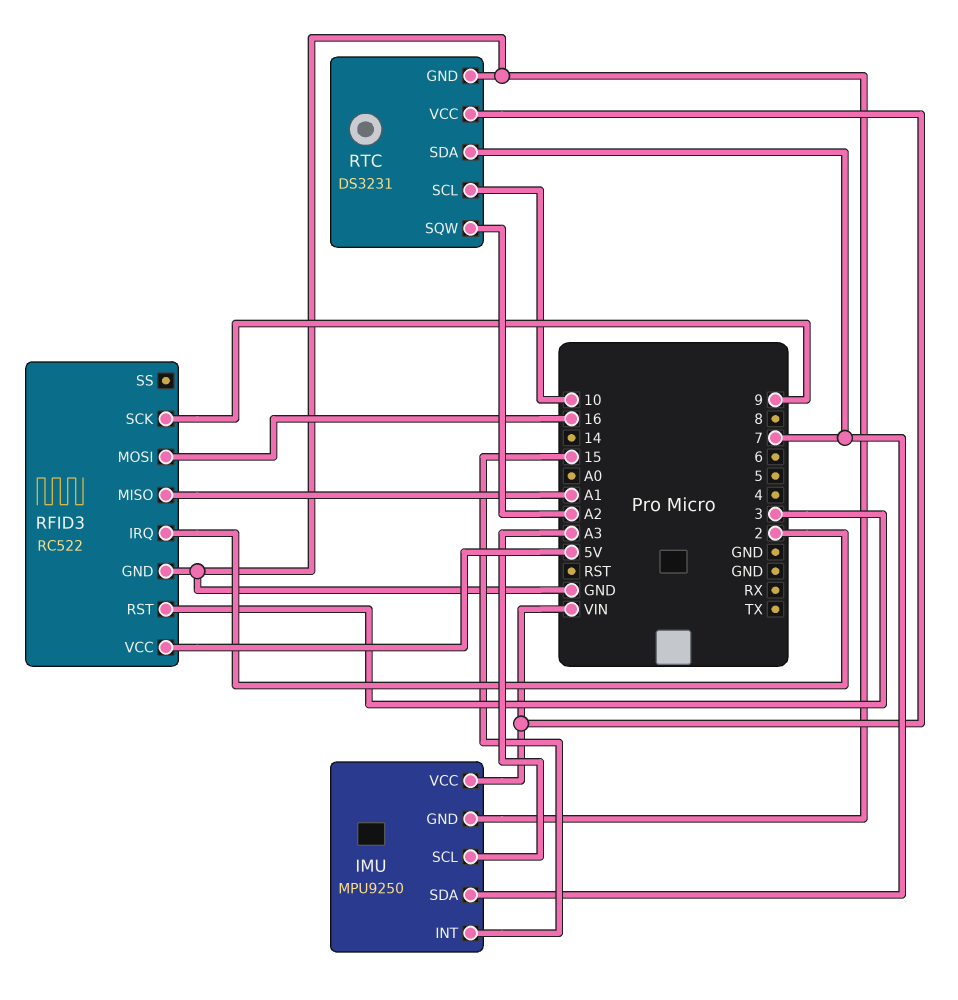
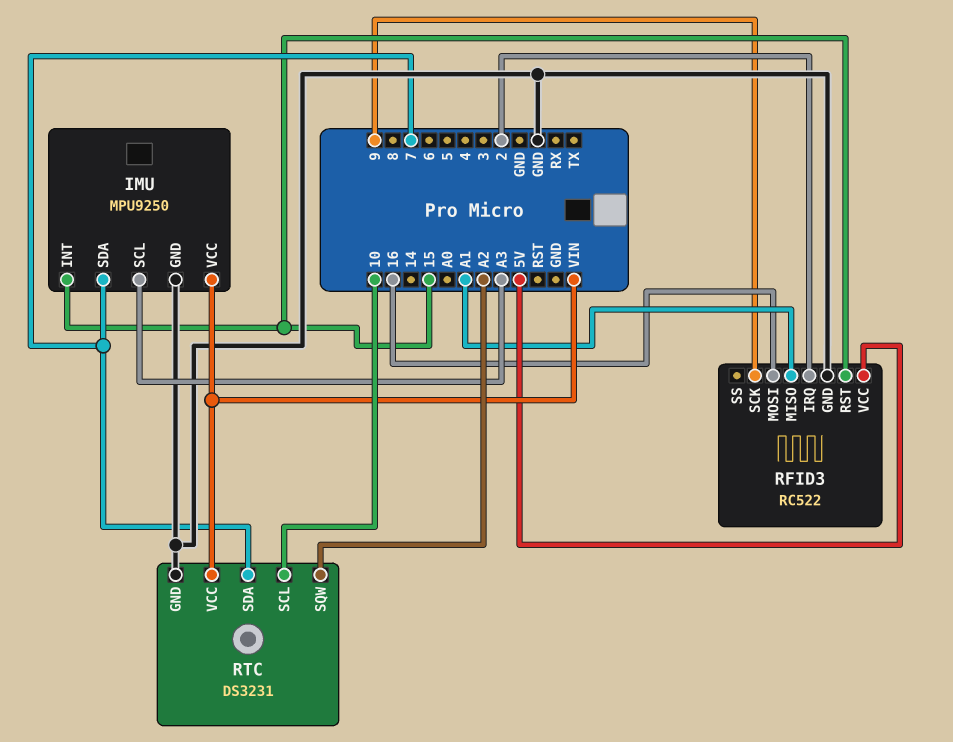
RFID3 pin RST: 3 -> 15

